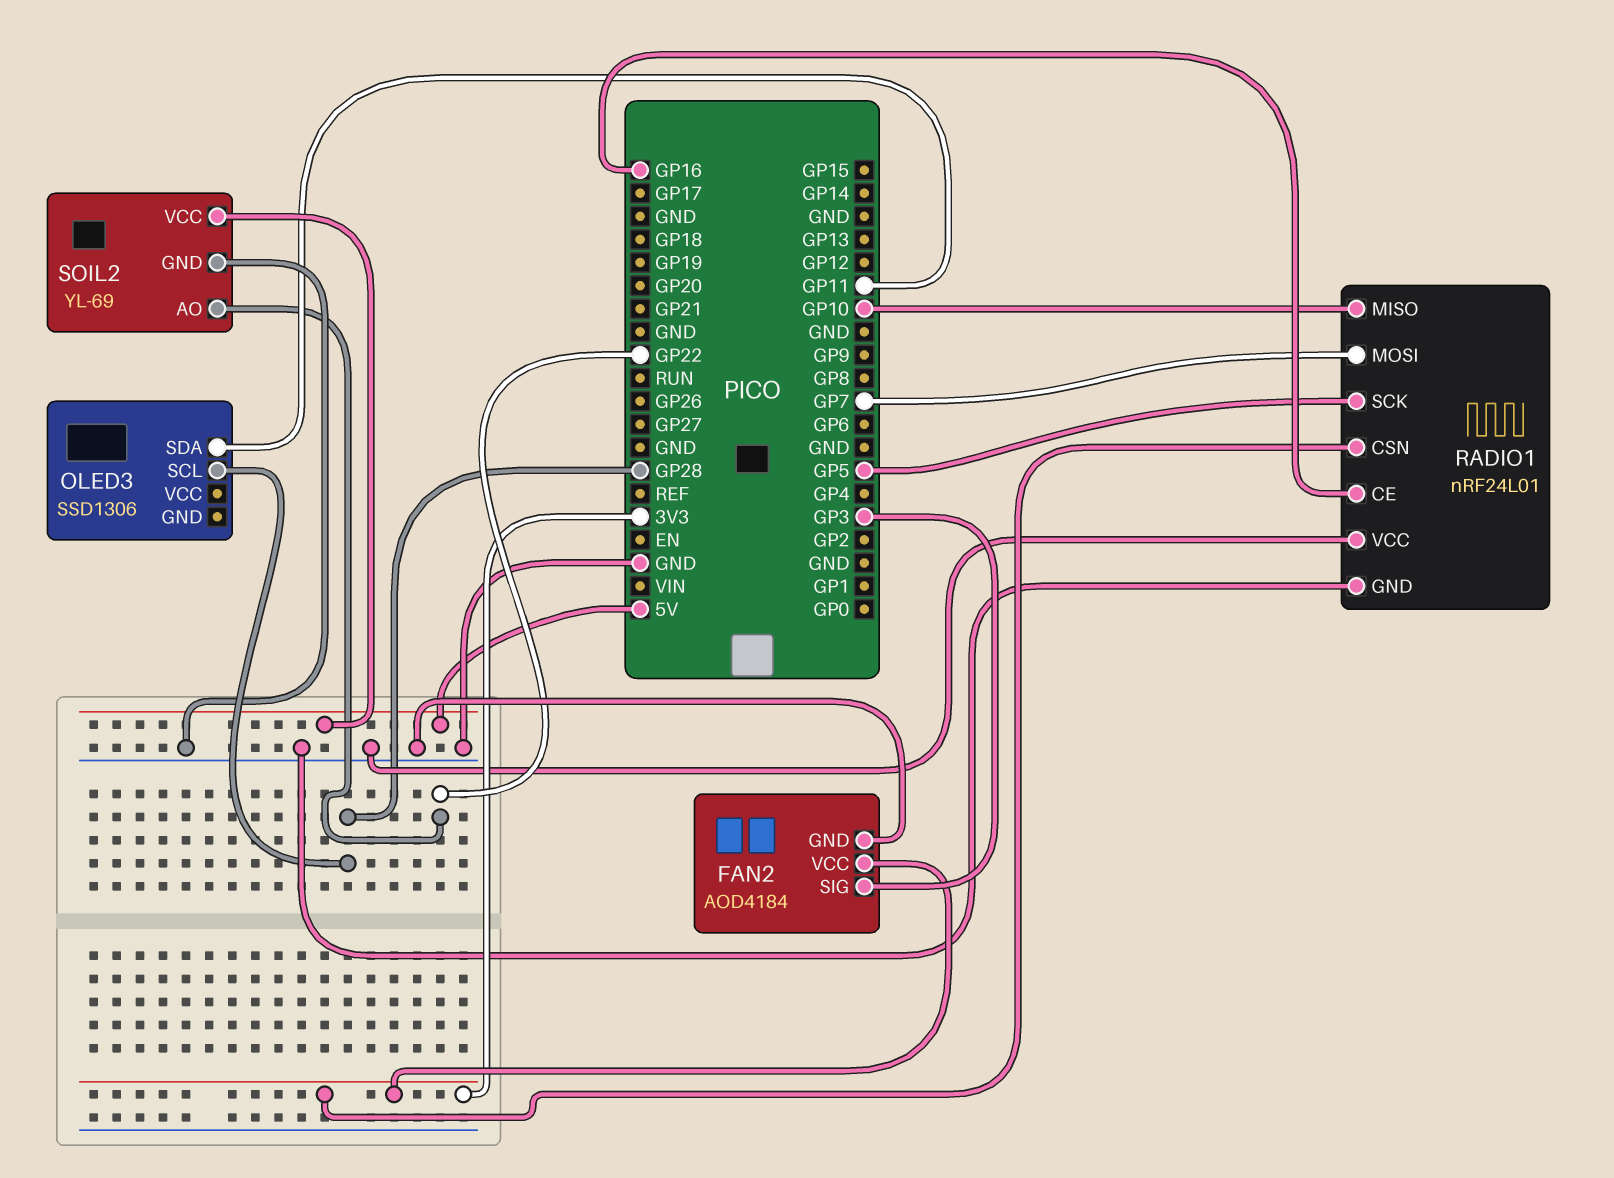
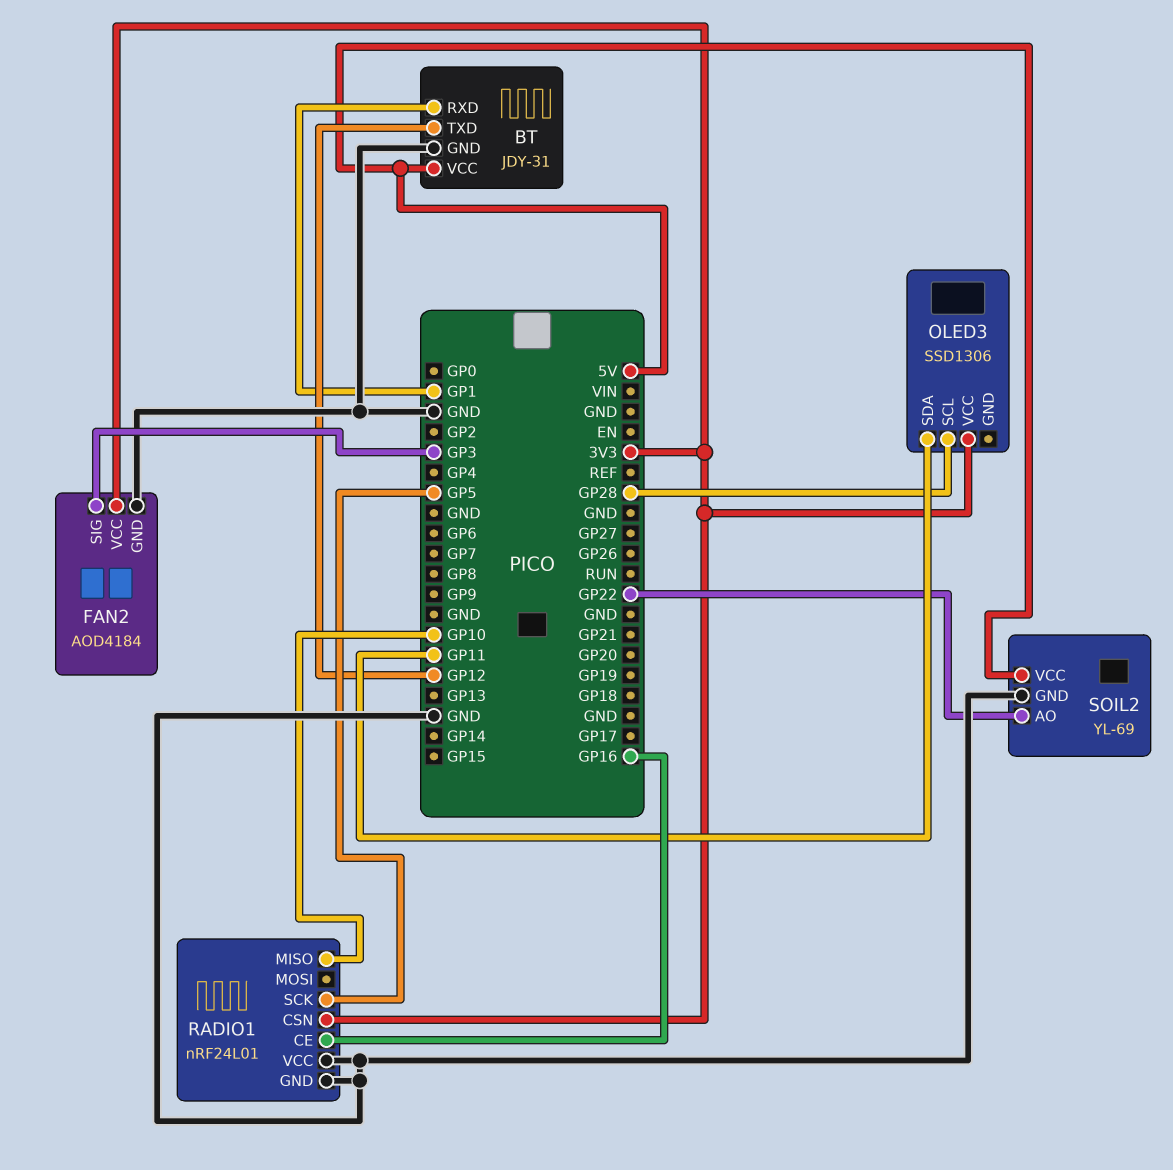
BT: none -> JDY-31
BT pin GND: none -> GND
BT pin RXD: none -> GP1
BT pin TXD: none -> GP12
BT pin VCC: none -> 5V
OLED3 pin VCC: none -> 3V3
RADIO1 pin MOSI: GP7 -> none

